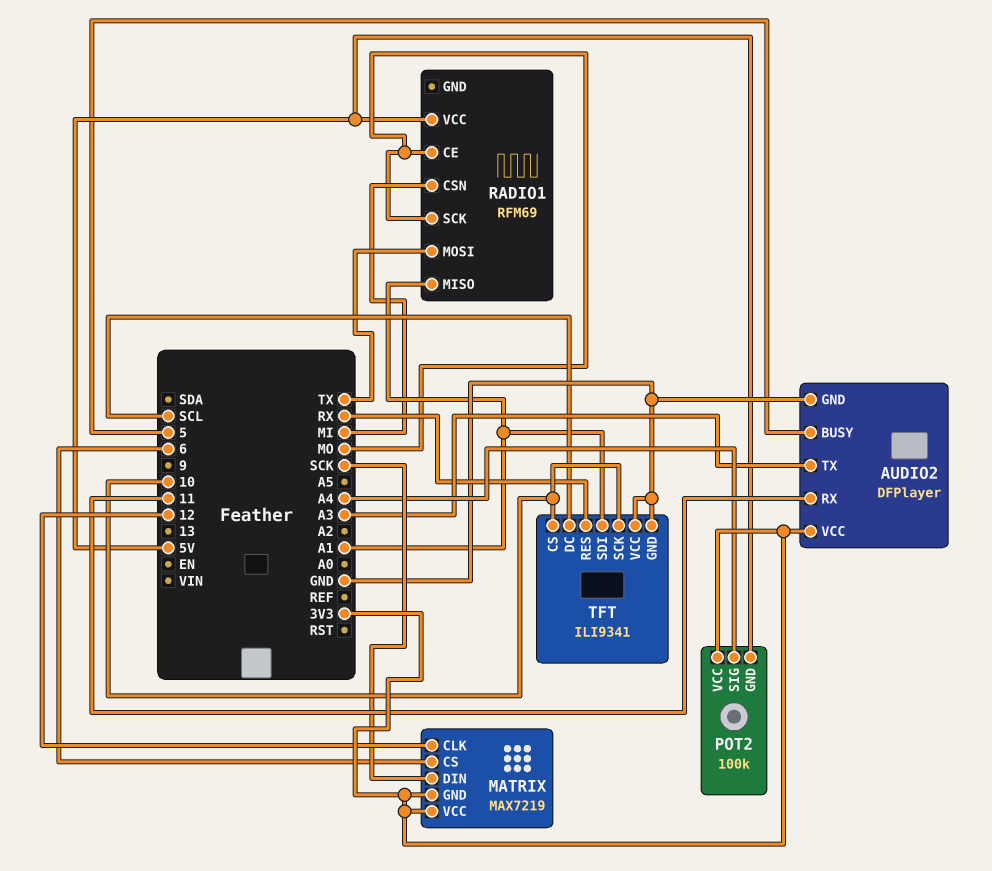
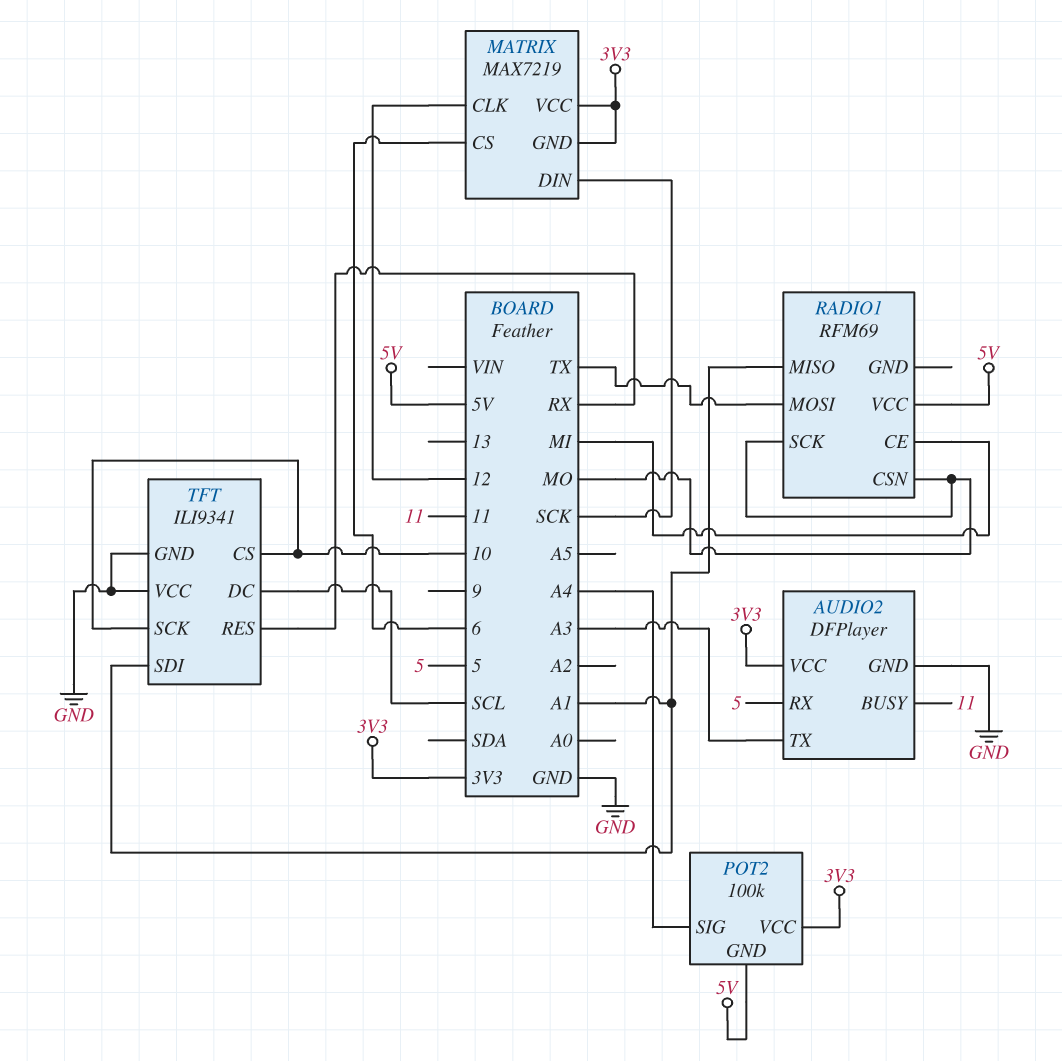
AUDIO2 pin BUSY: 5 -> 11
AUDIO2 pin RX: 11 -> 5
RADIO1 pin CE: MO -> MI
RADIO1 pin CSN: MI -> MO

